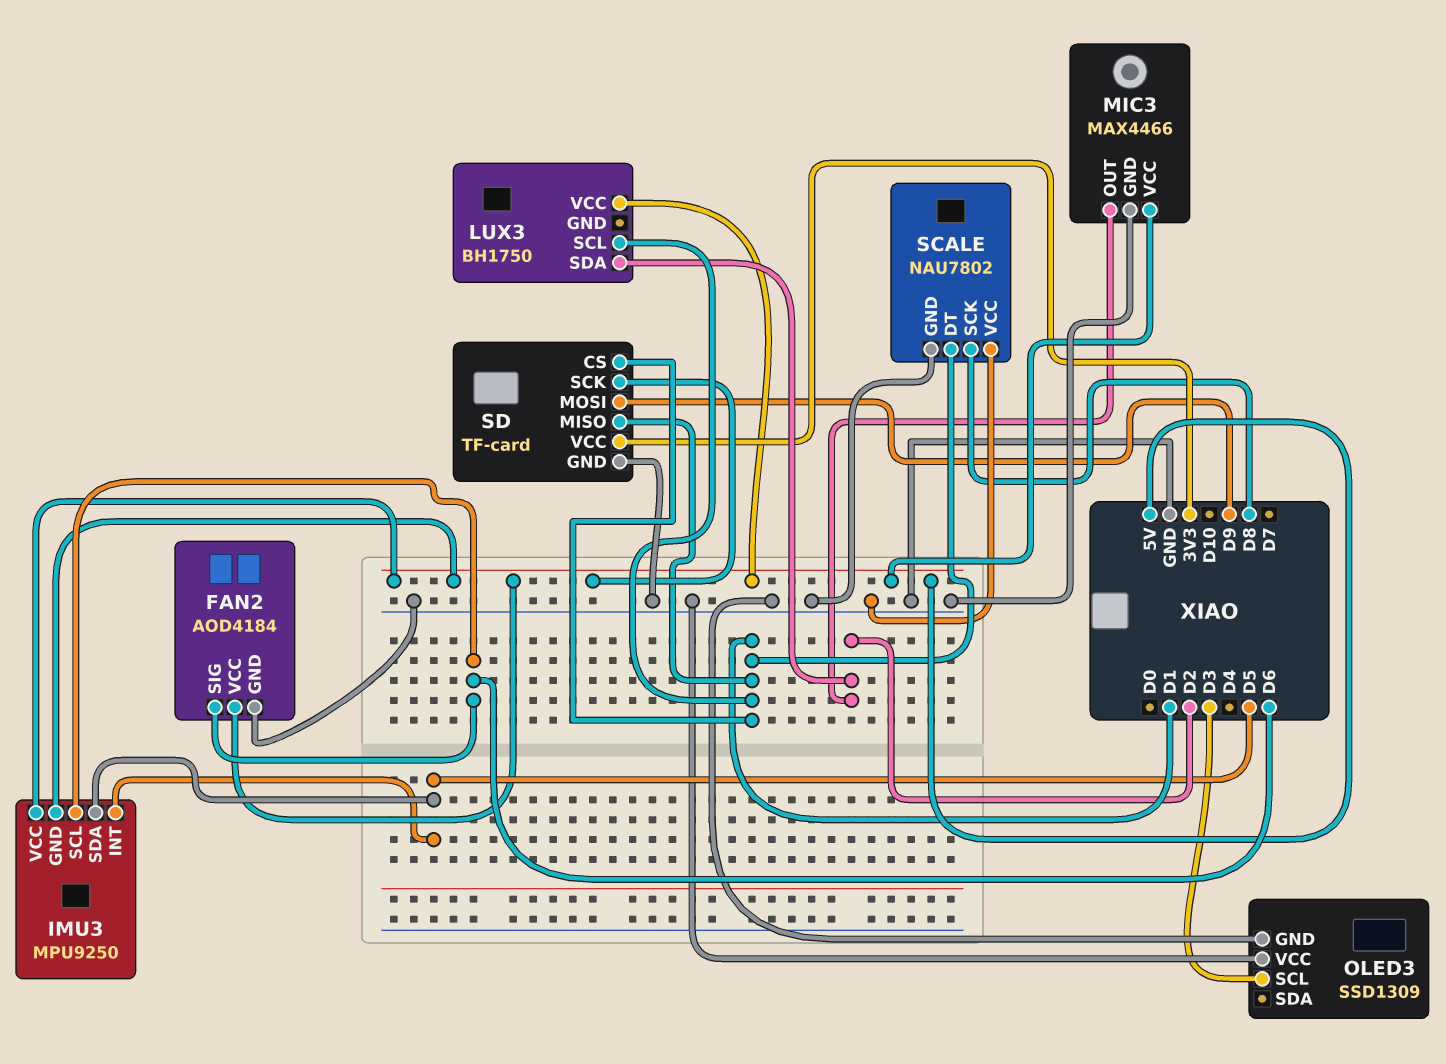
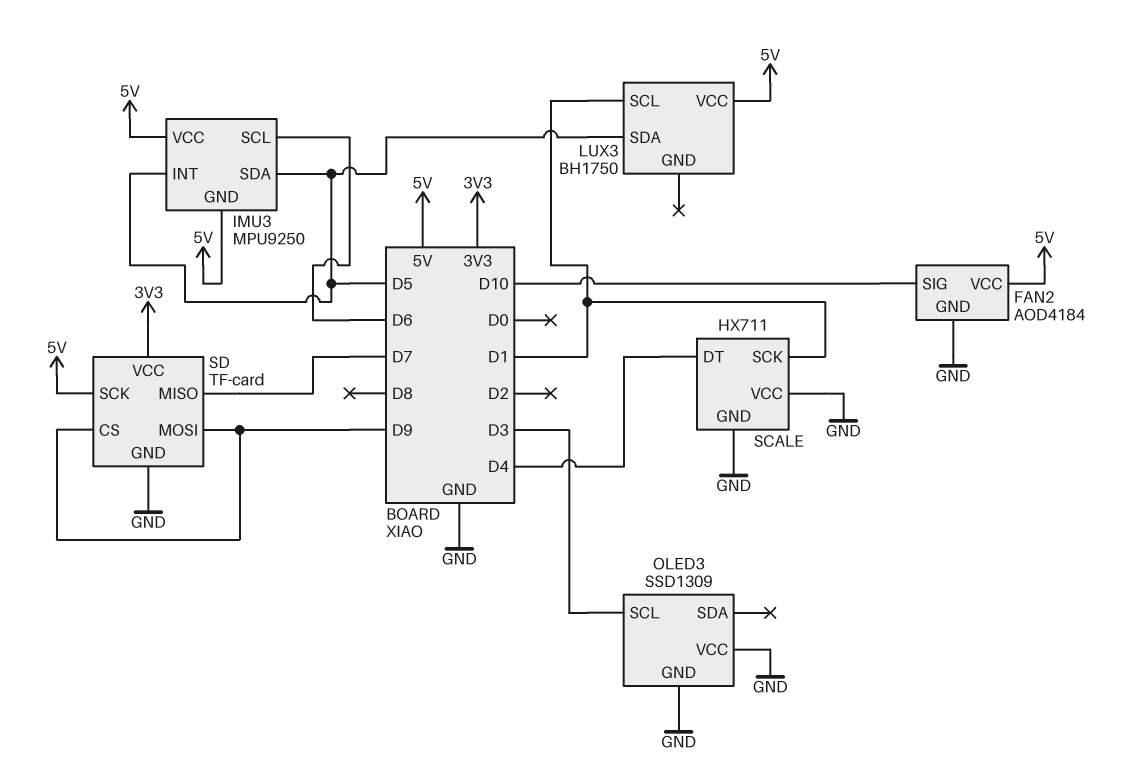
FAN2 pin SIG: D6 -> D10
LUX3 pin SDA: D2 -> D5
MIC3: MAX4466 -> none
MIC3 pin GND: GND -> none
MIC3 pin OUT: D2 -> none
MIC3 pin VCC: 5V -> none
SCALE: NAU7802 -> HX711
SCALE pin DT: D1 -> D4
SCALE pin SCK: D8 -> D1
SD pin CS: D1 -> D9
SD pin MISO: D1 -> D7

